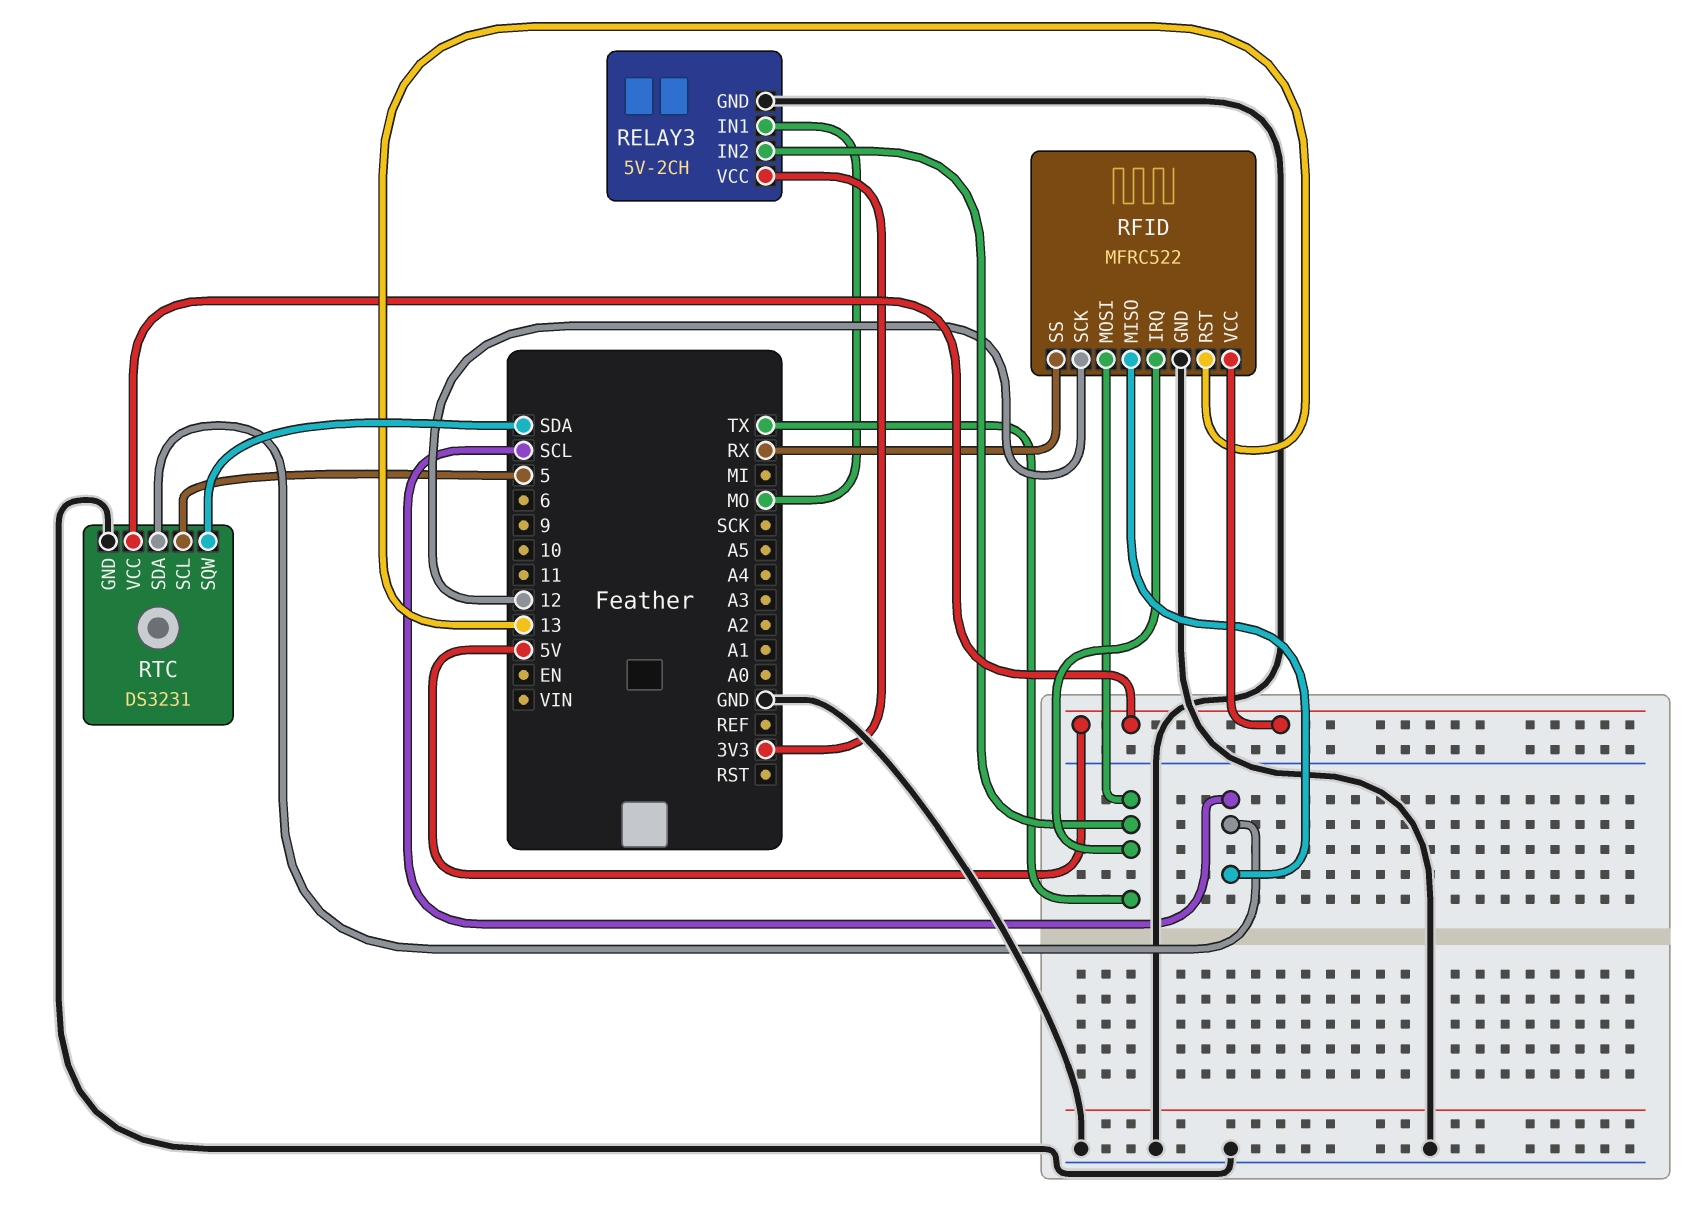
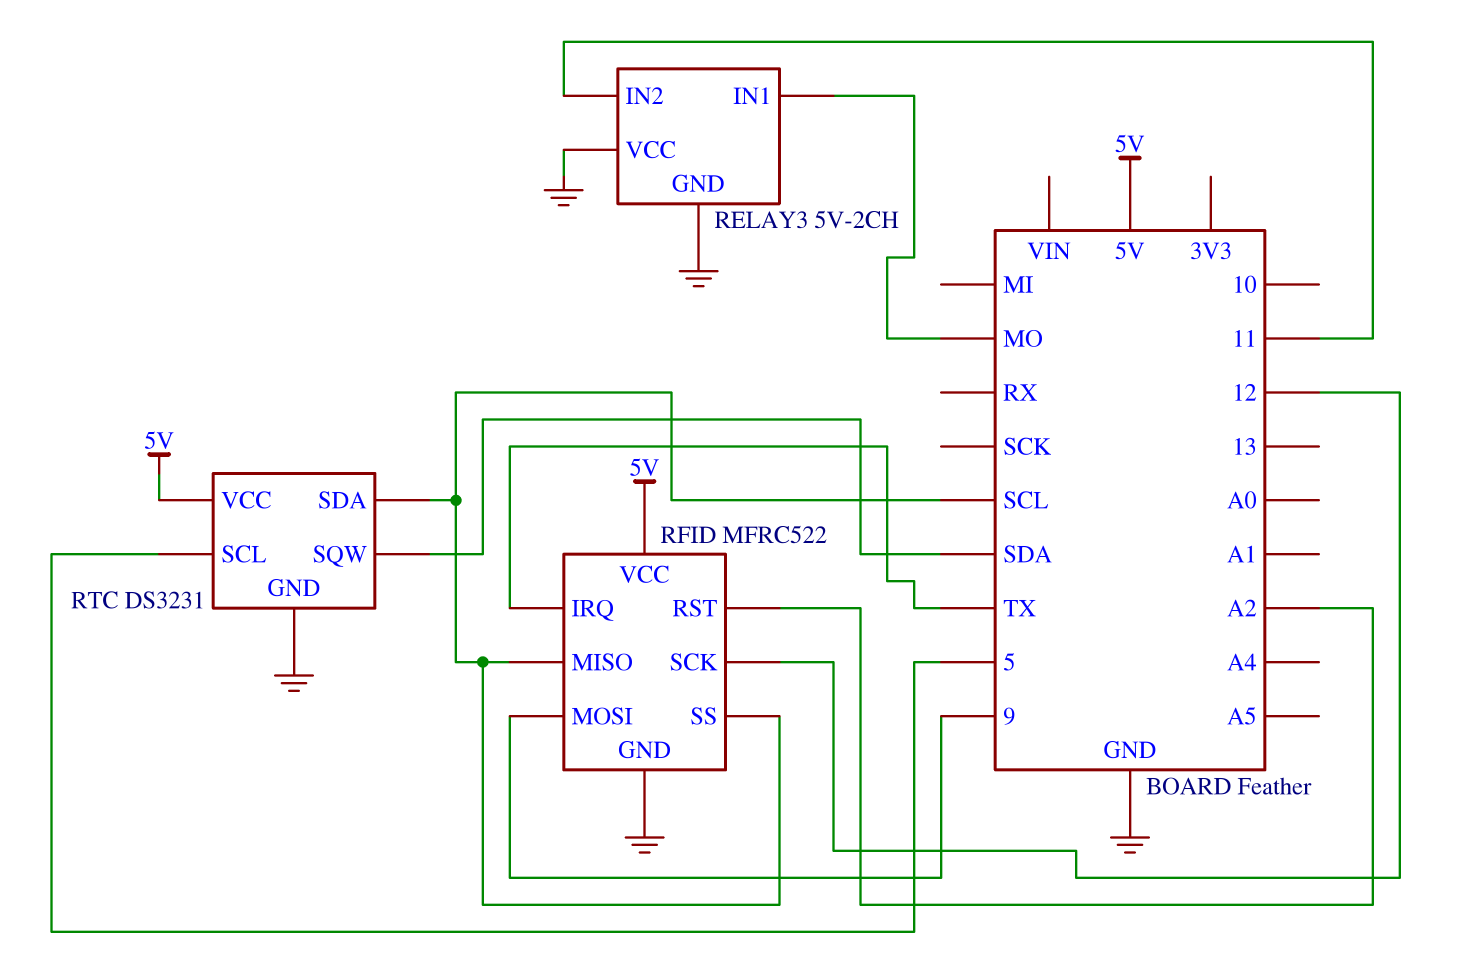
RELAY3 pin IN2: TX -> 11
RELAY3 pin VCC: 3V3 -> GND
RFID pin MOSI: TX -> 9
RFID pin RST: 13 -> A2
RFID pin SS: RX -> SCL

